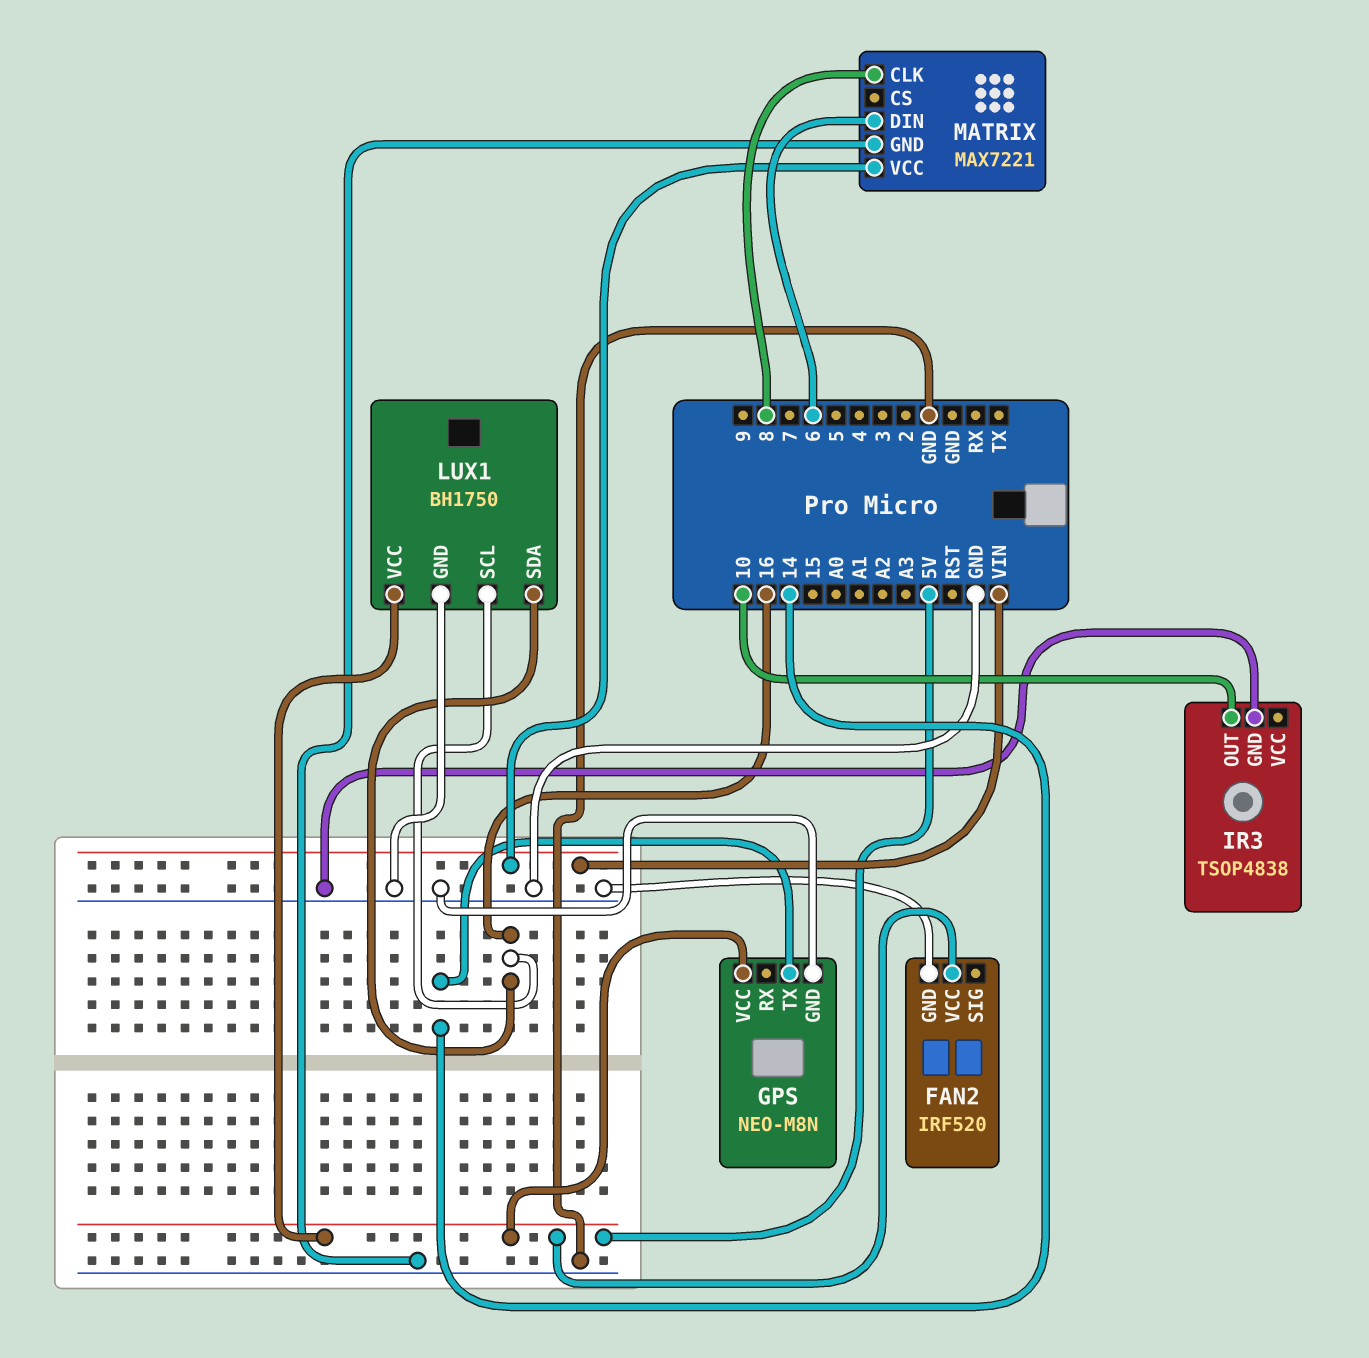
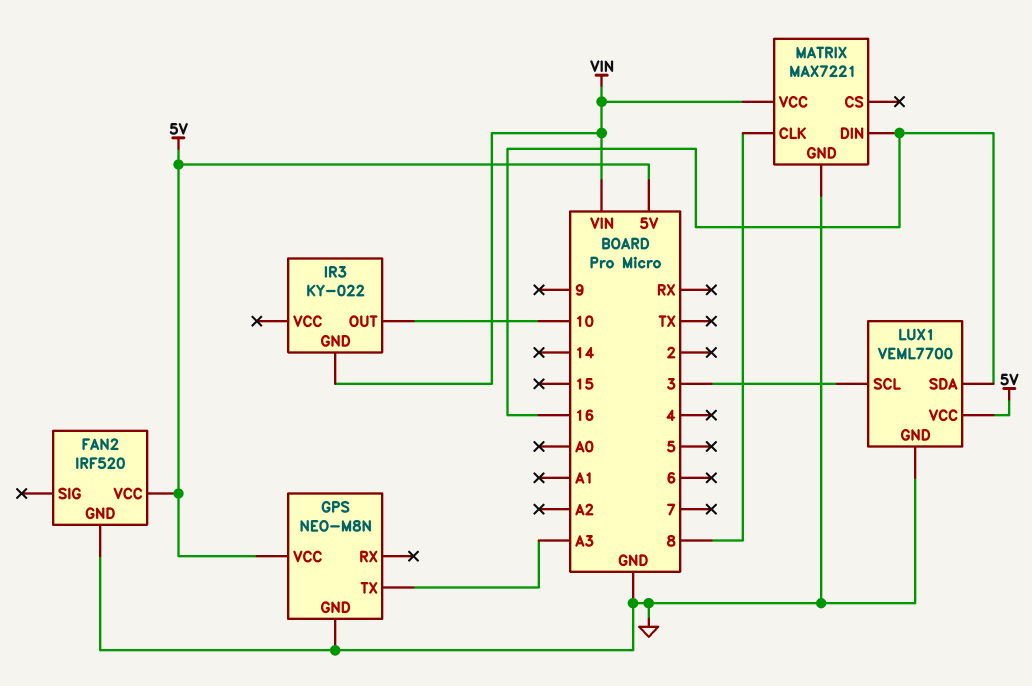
GPS pin TX: 14 -> A3
IR3: TSOP4838 -> KY-022
IR3 pin GND: GND -> VIN
LUX1: BH1750 -> VEML7700
LUX1 pin SCL: 16 -> 3
MATRIX pin DIN: 6 -> 16

